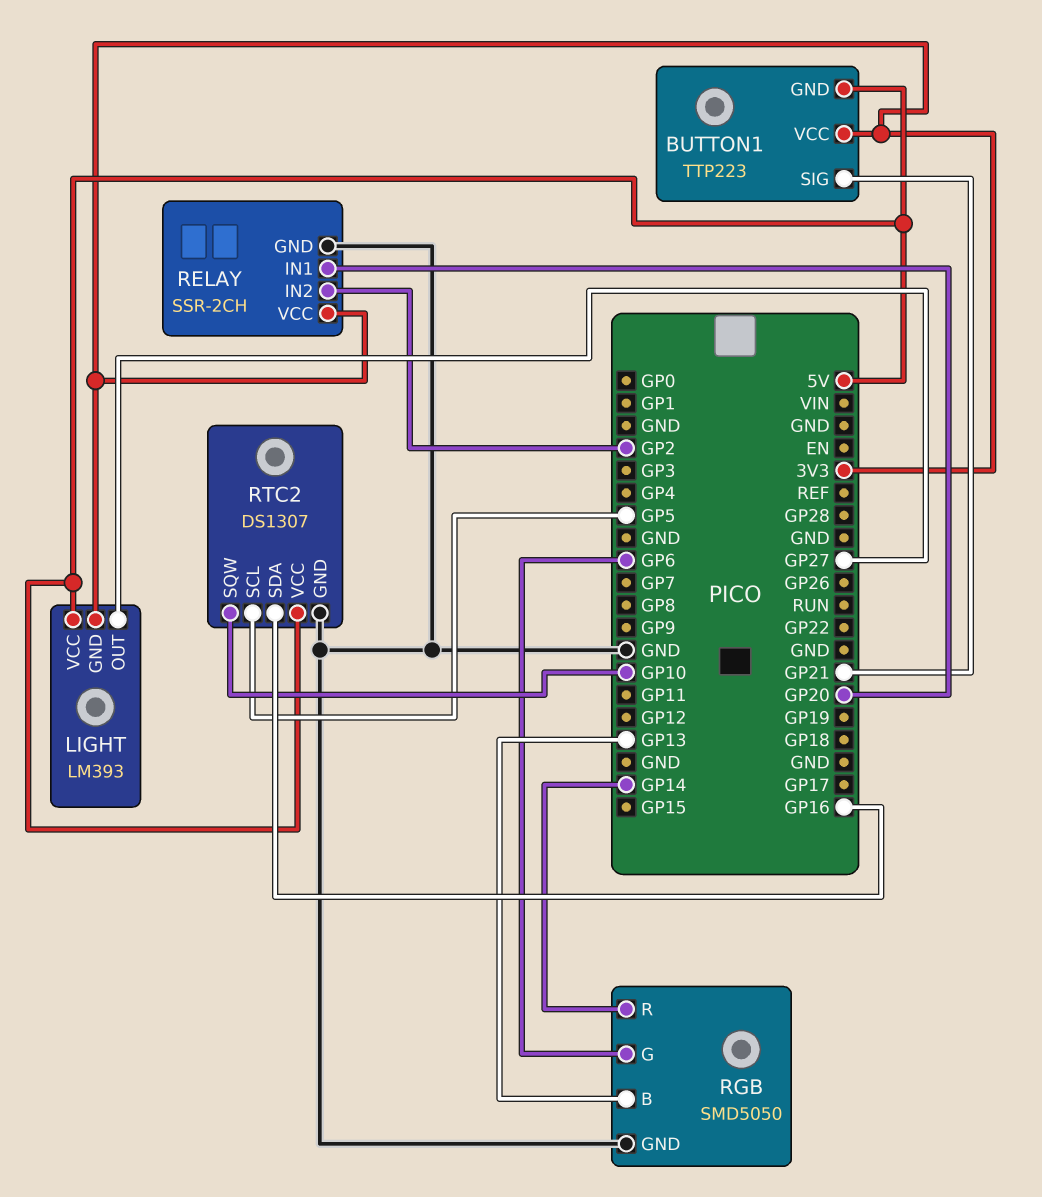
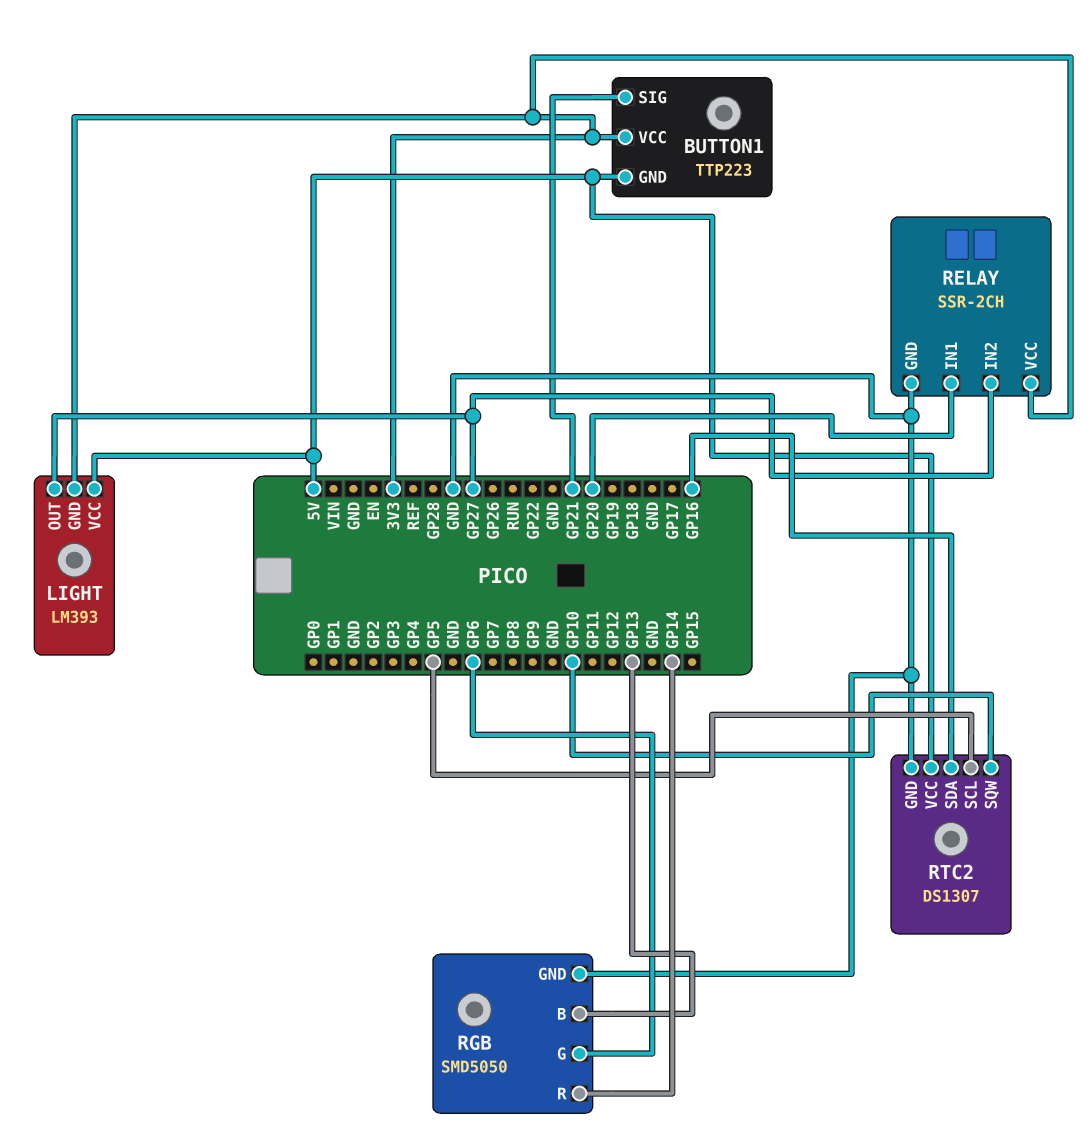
RELAY pin IN2: GP2 -> GP27

